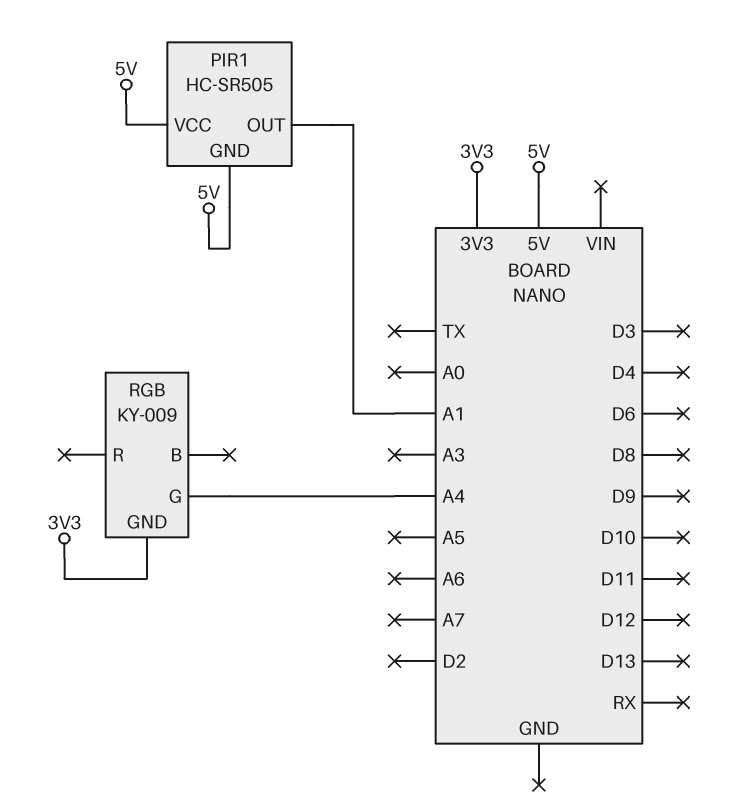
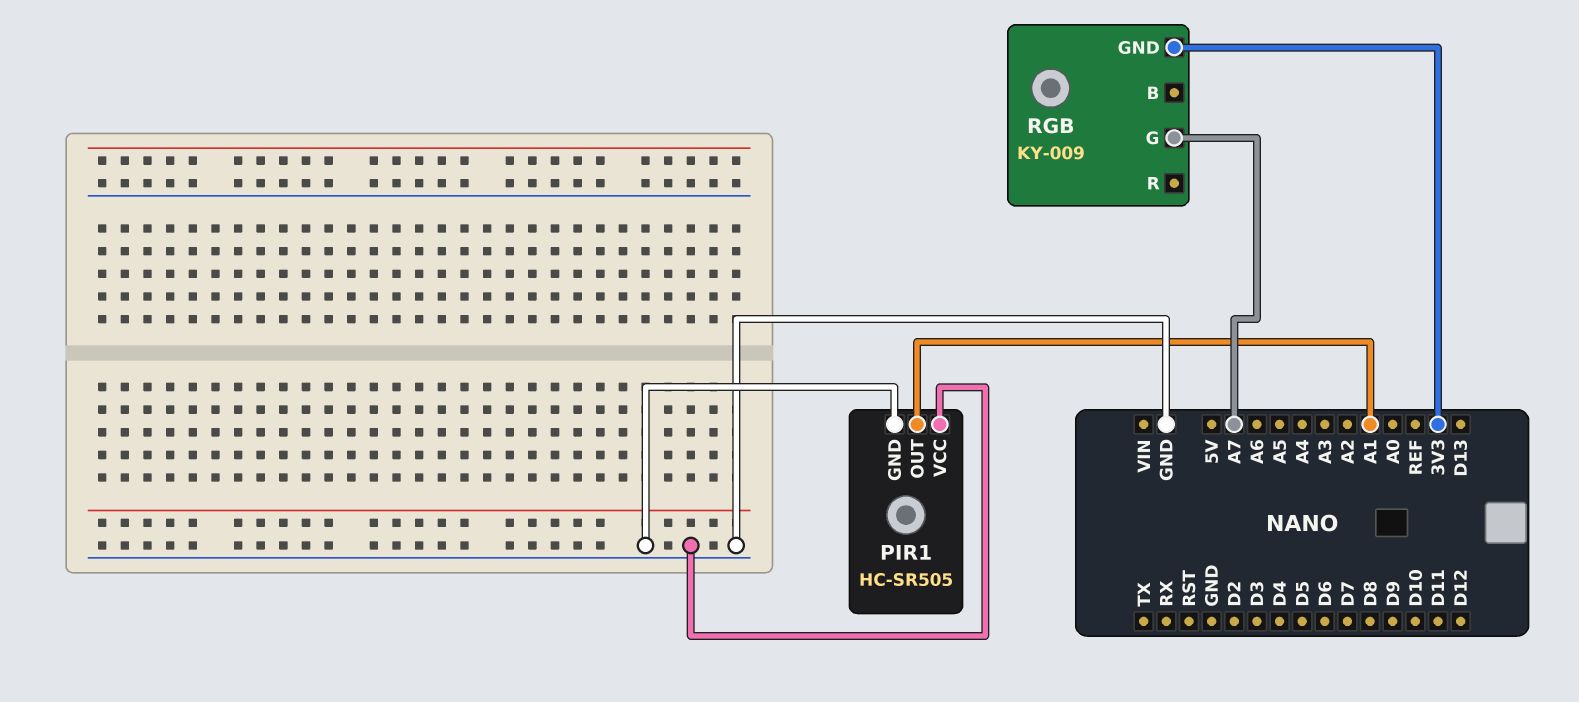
PIR1 pin GND: 5V -> GND
PIR1 pin VCC: 5V -> GND
RGB pin G: A4 -> A7

